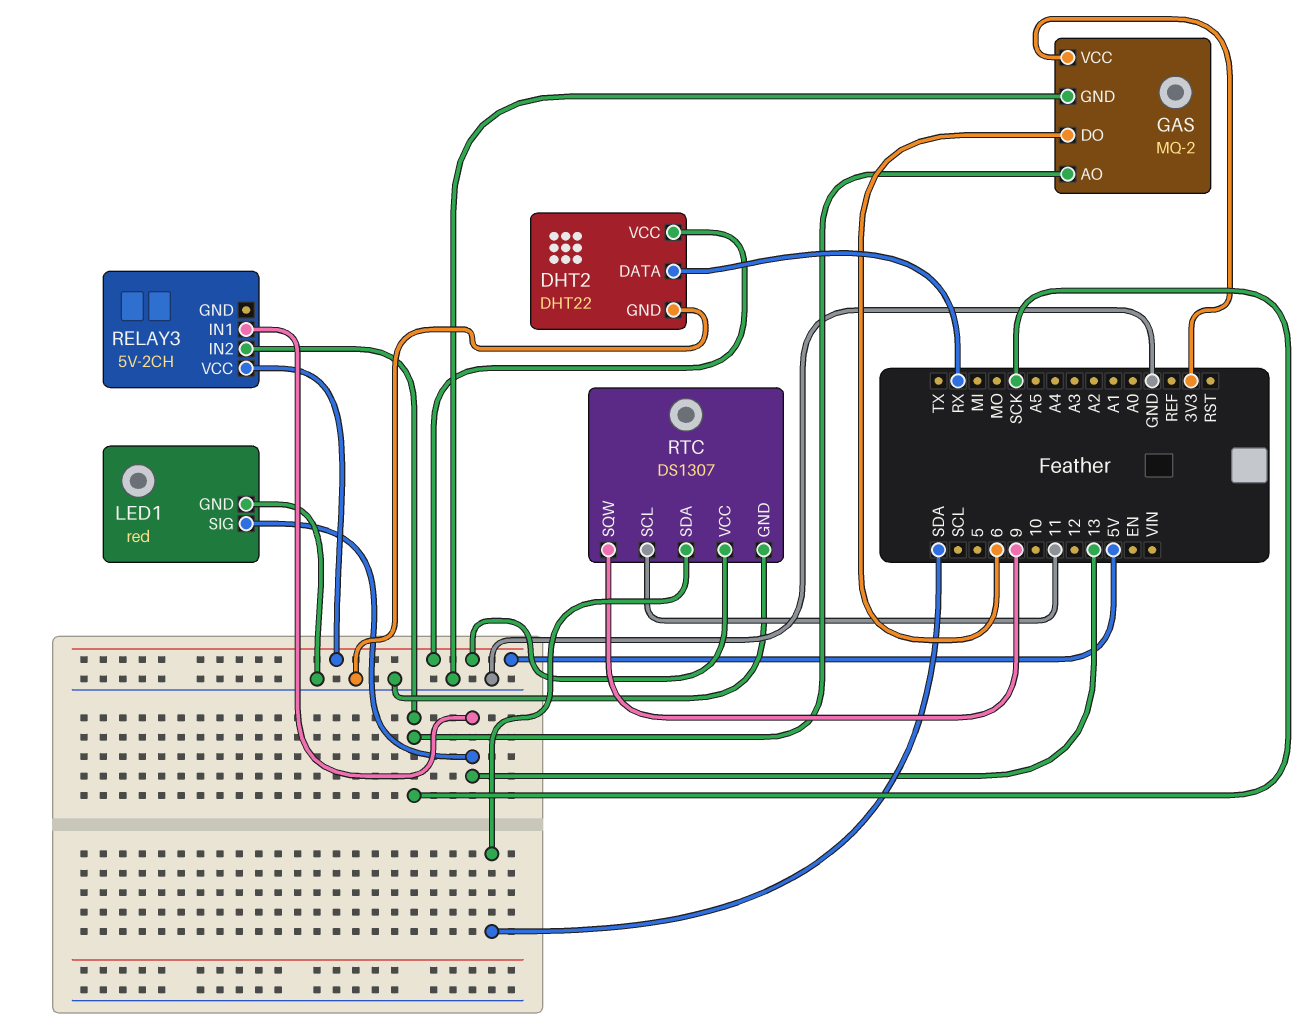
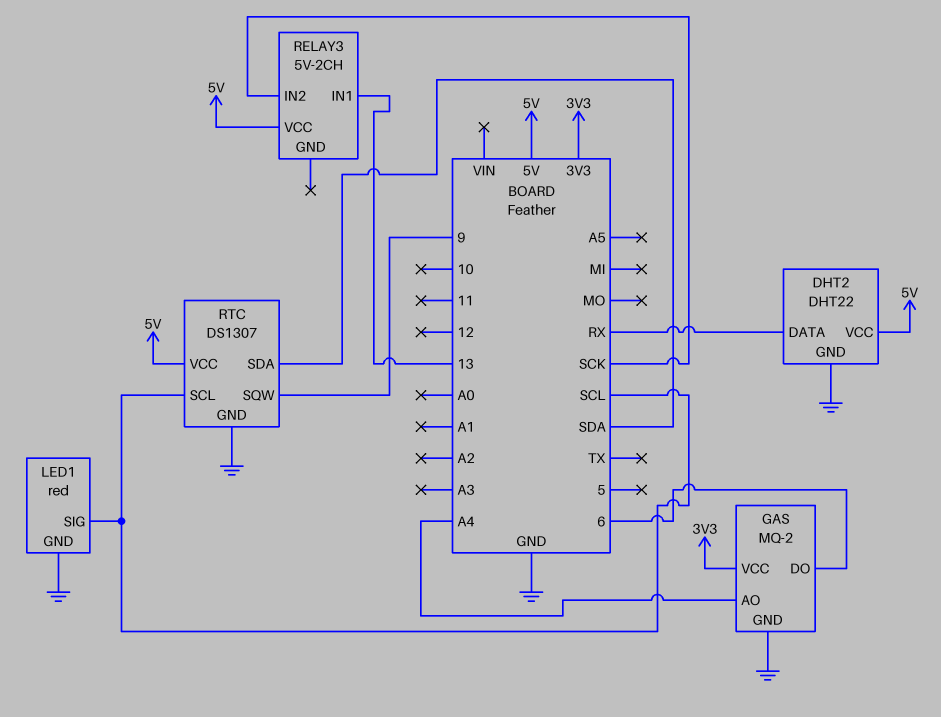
GAS pin AO: SCK -> A4
LED1 pin SIG: 13 -> SCL
RTC pin SCL: 11 -> SCL

